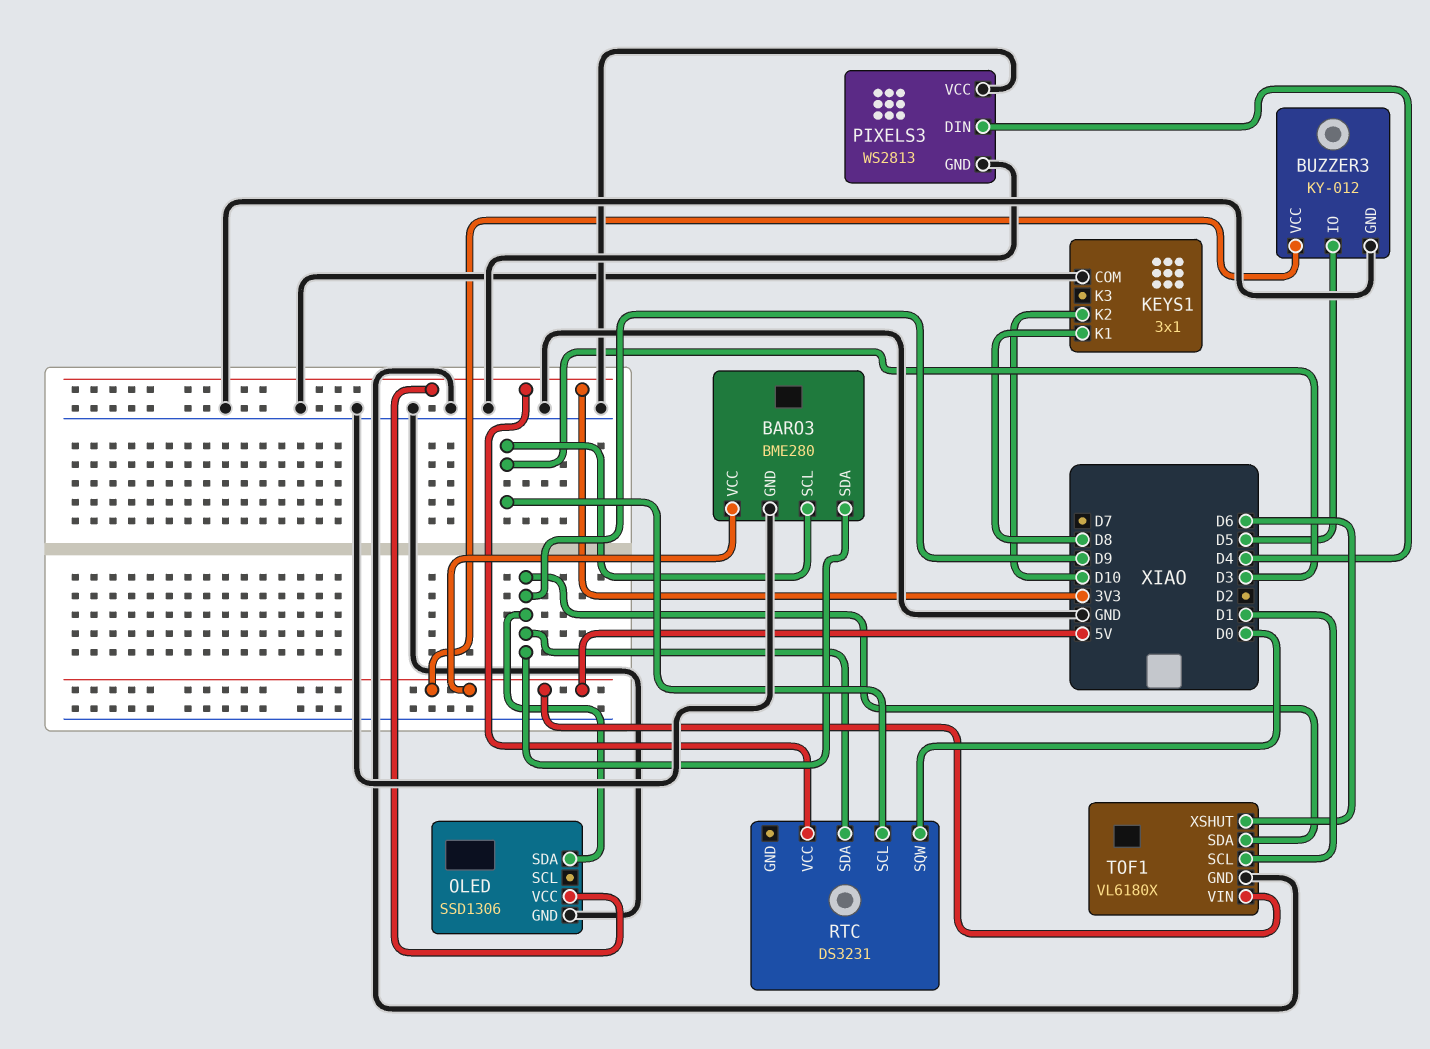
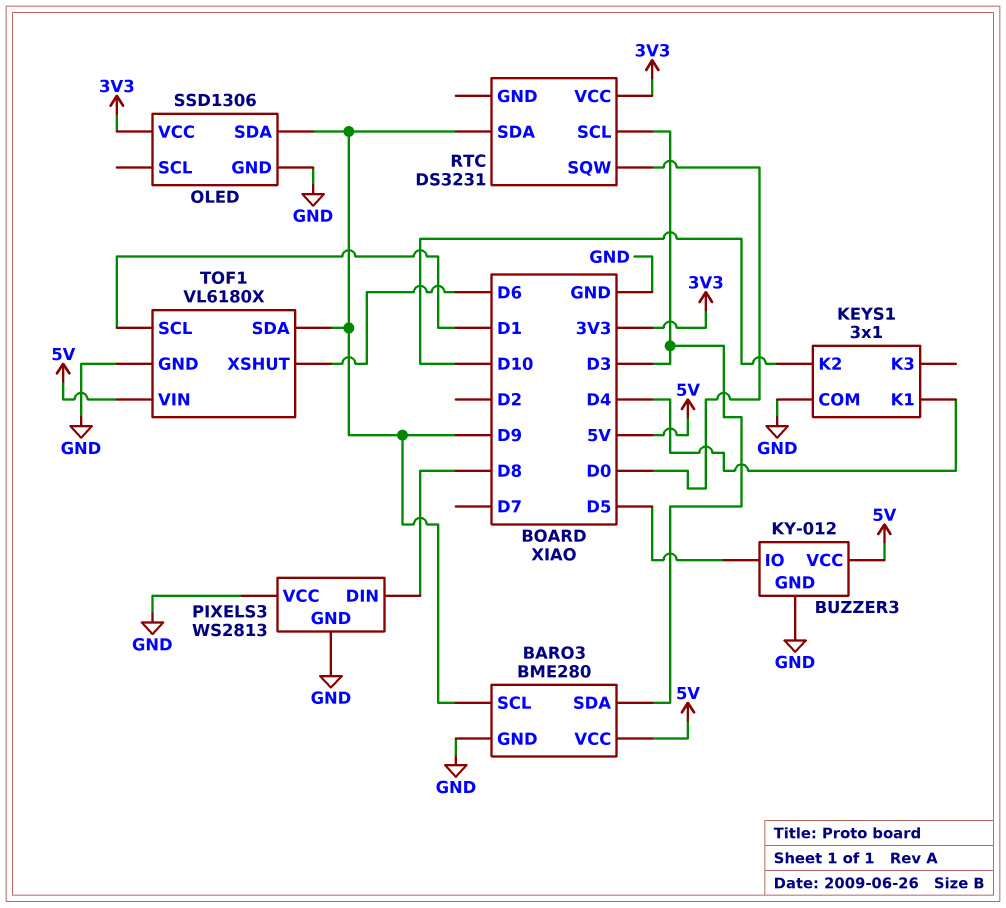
BARO3 pin SCL: D3 -> D9
BARO3 pin SDA: D9 -> D3
KEYS1 pin K1: D8 -> D4
PIXELS3 pin DIN: D4 -> D8

